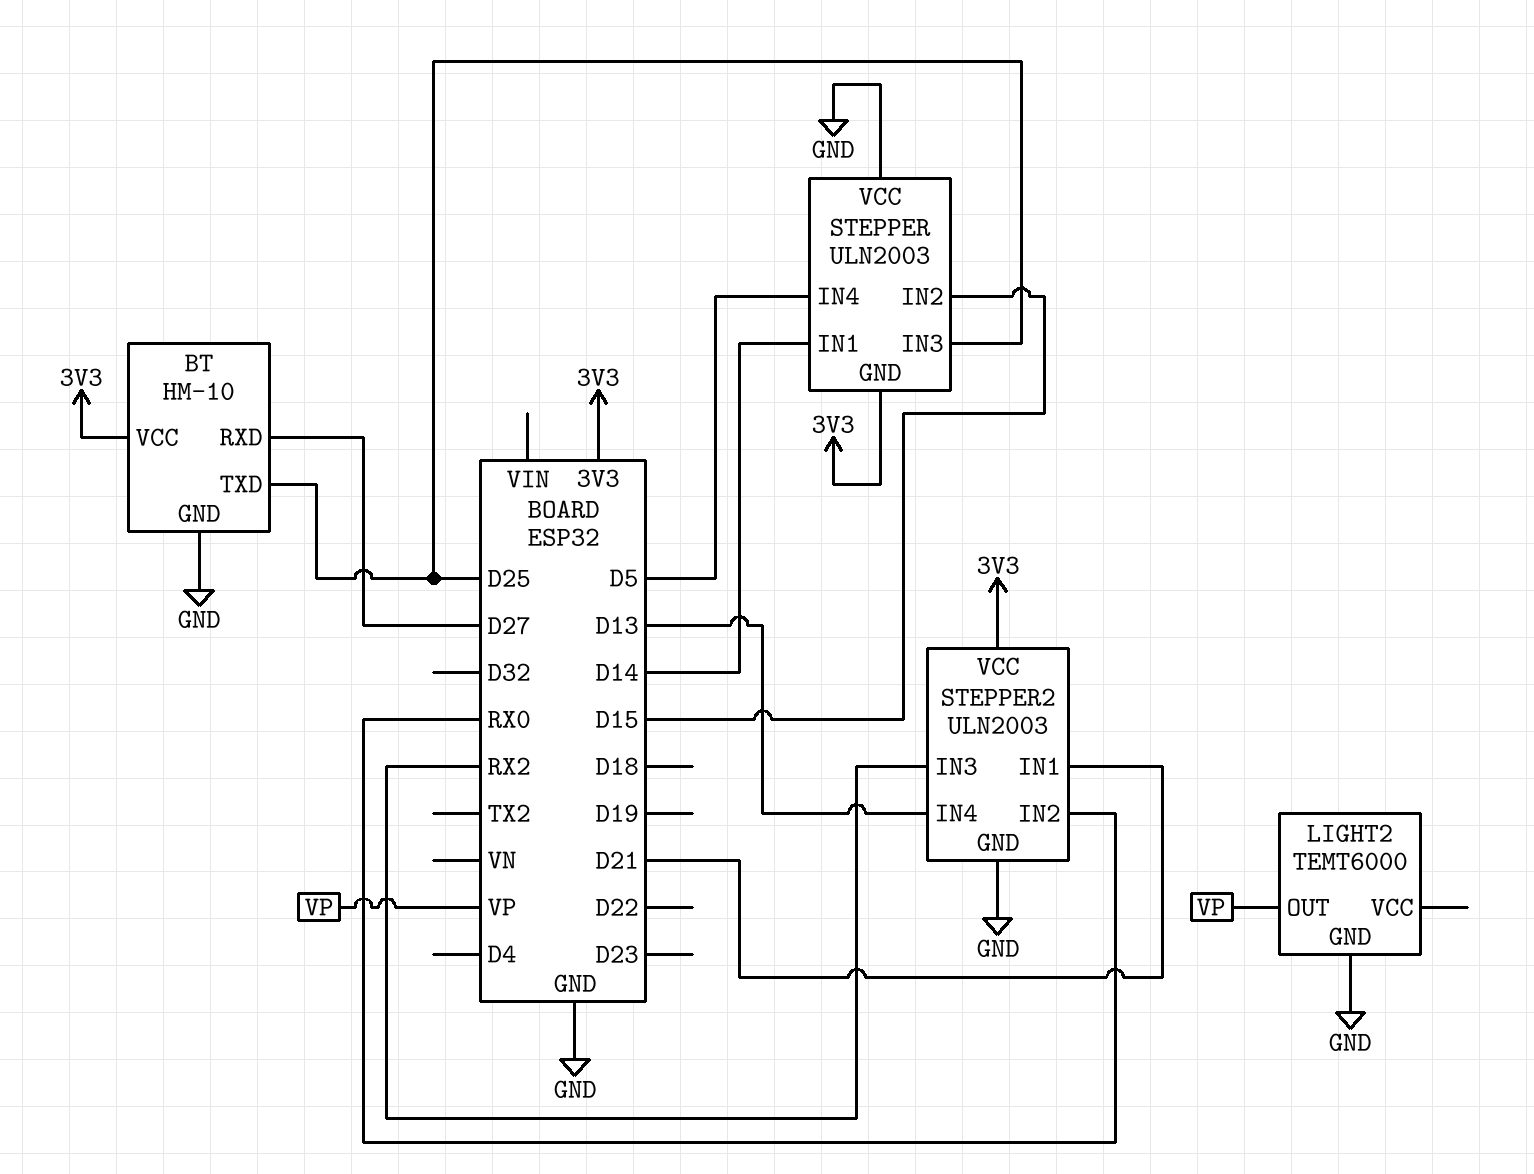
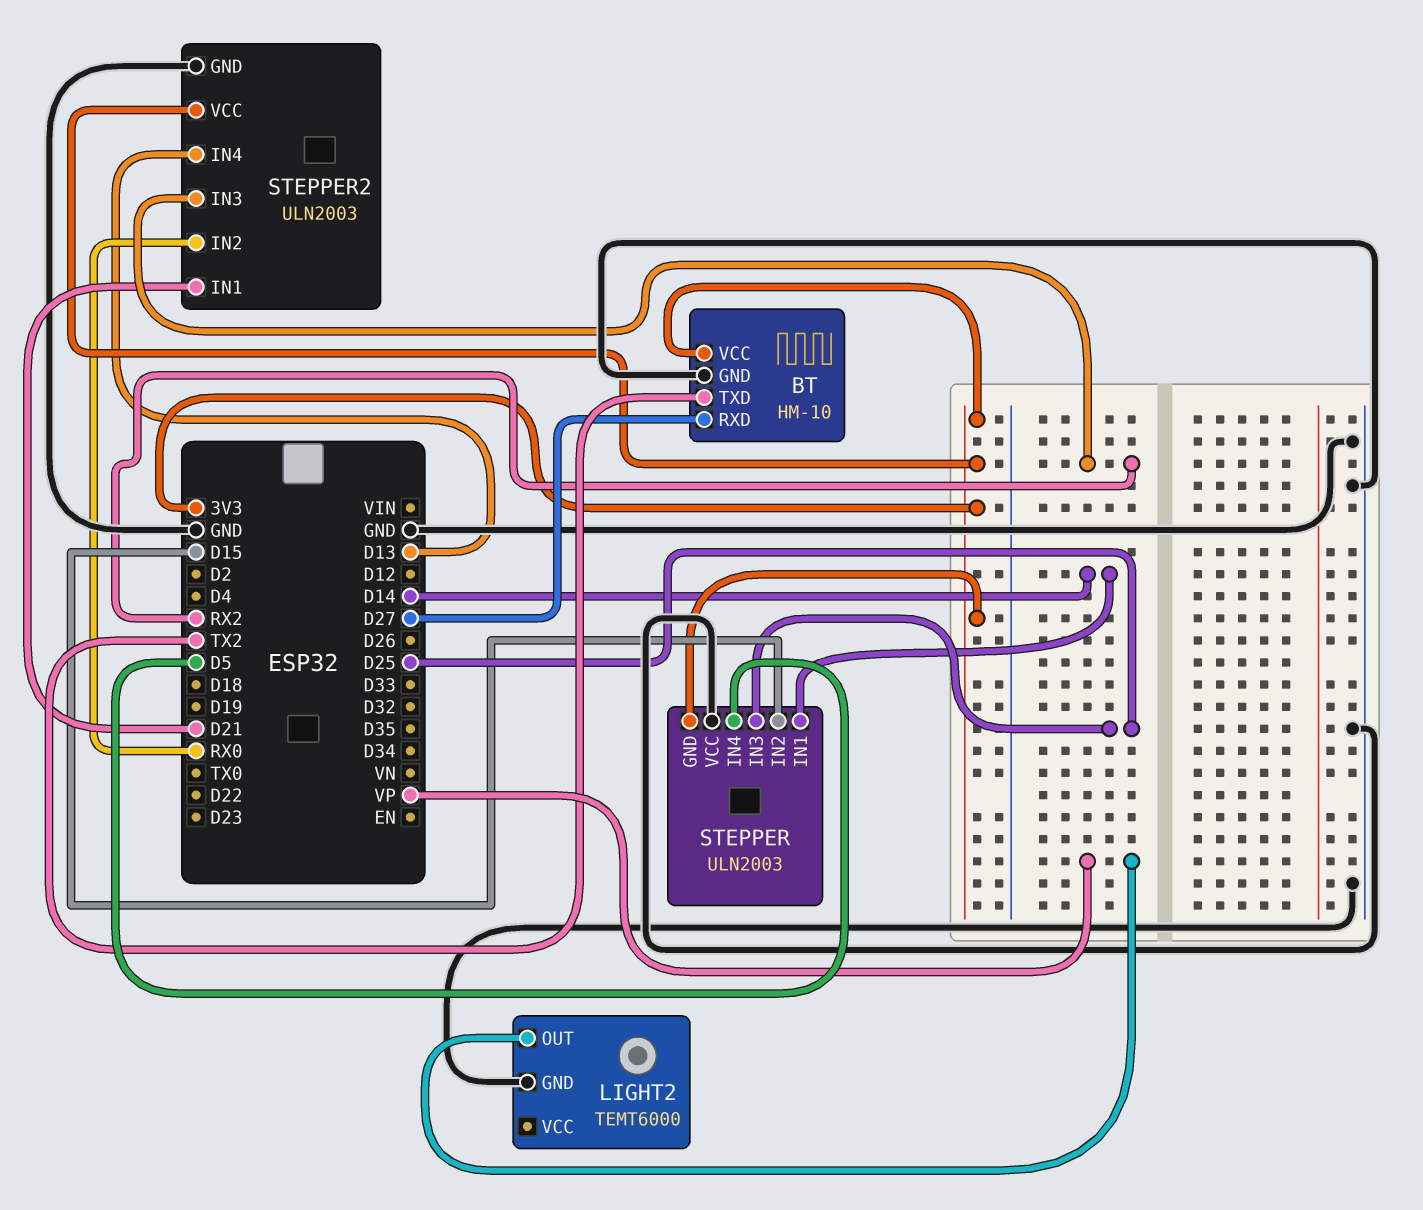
BT pin TXD: D25 -> TX2

